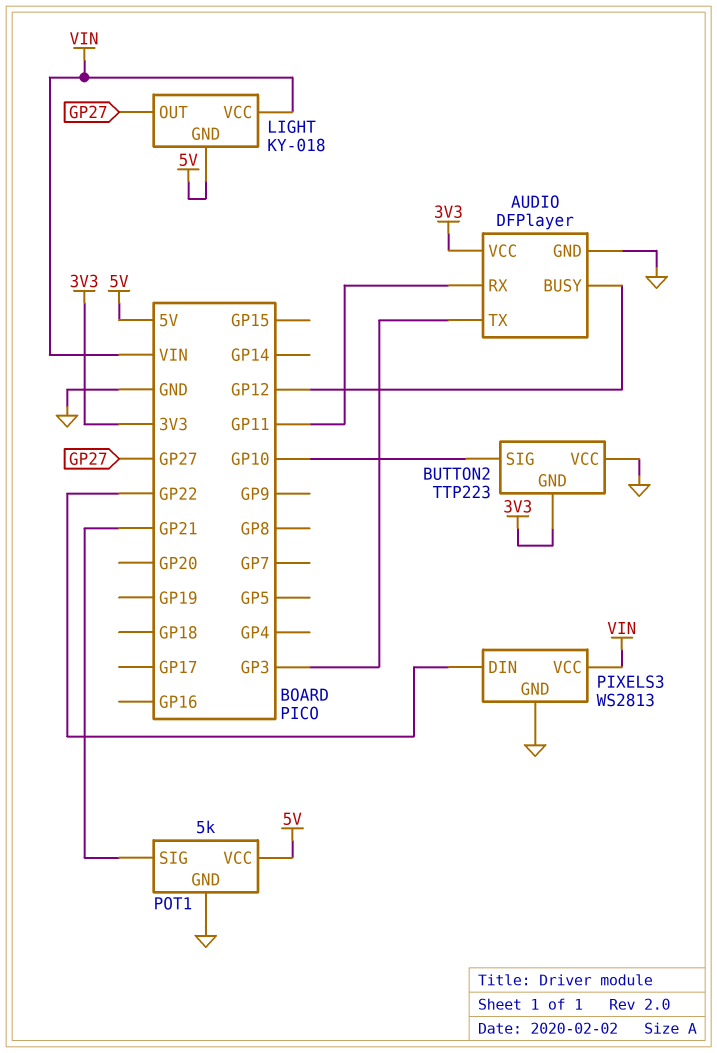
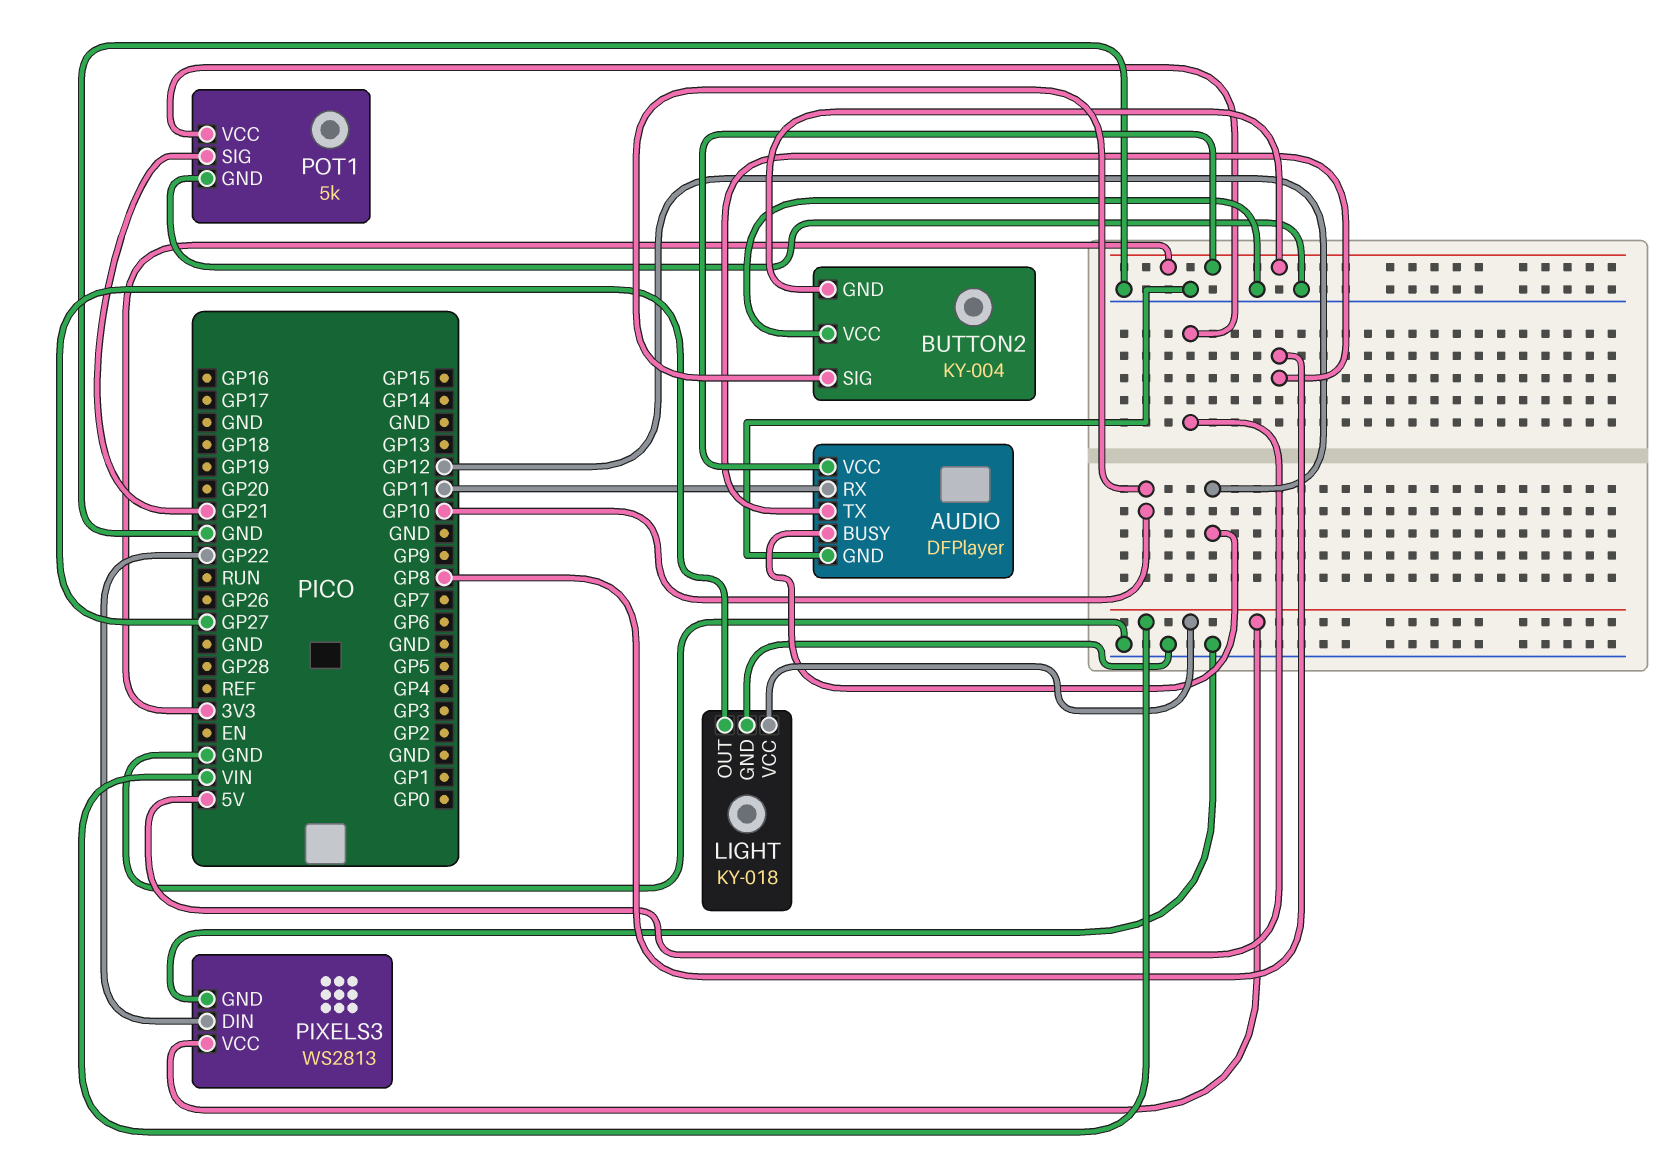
AUDIO pin TX: GP3 -> GP8
BUTTON2: TTP223 -> KY-004
LIGHT pin GND: 5V -> GND

